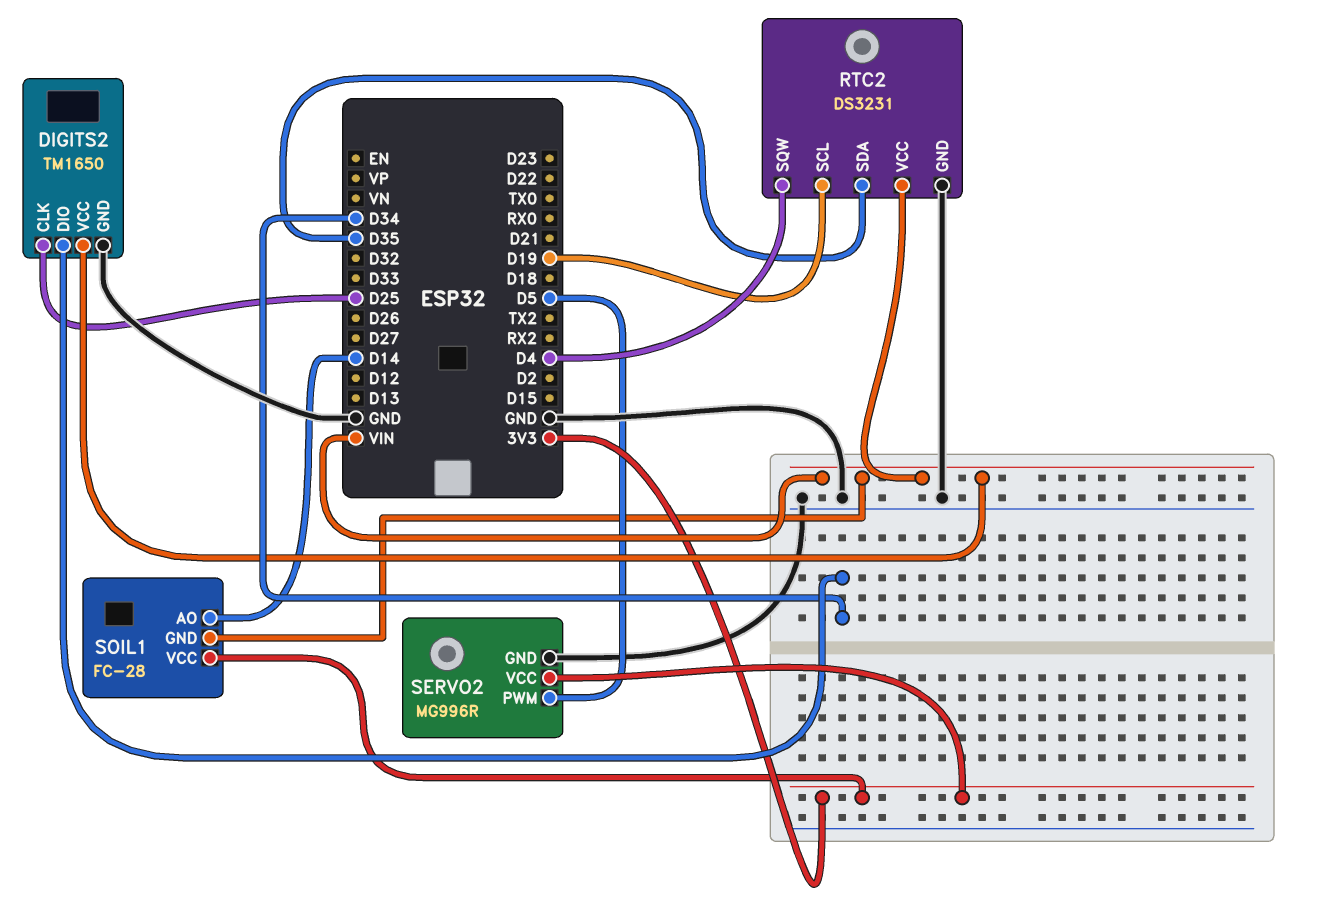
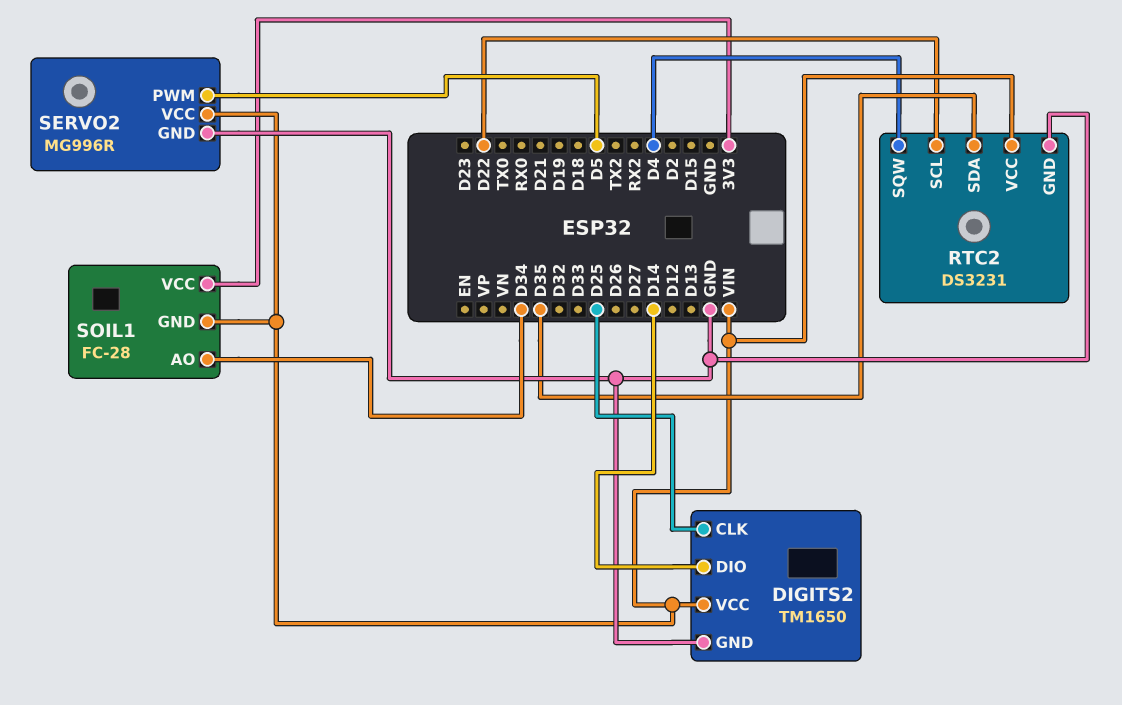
DIGITS2 pin DIO: D34 -> D14
RTC2 pin SCL: D19 -> D22
SERVO2 pin VCC: 3V3 -> VIN
SOIL1 pin AO: D14 -> D34

